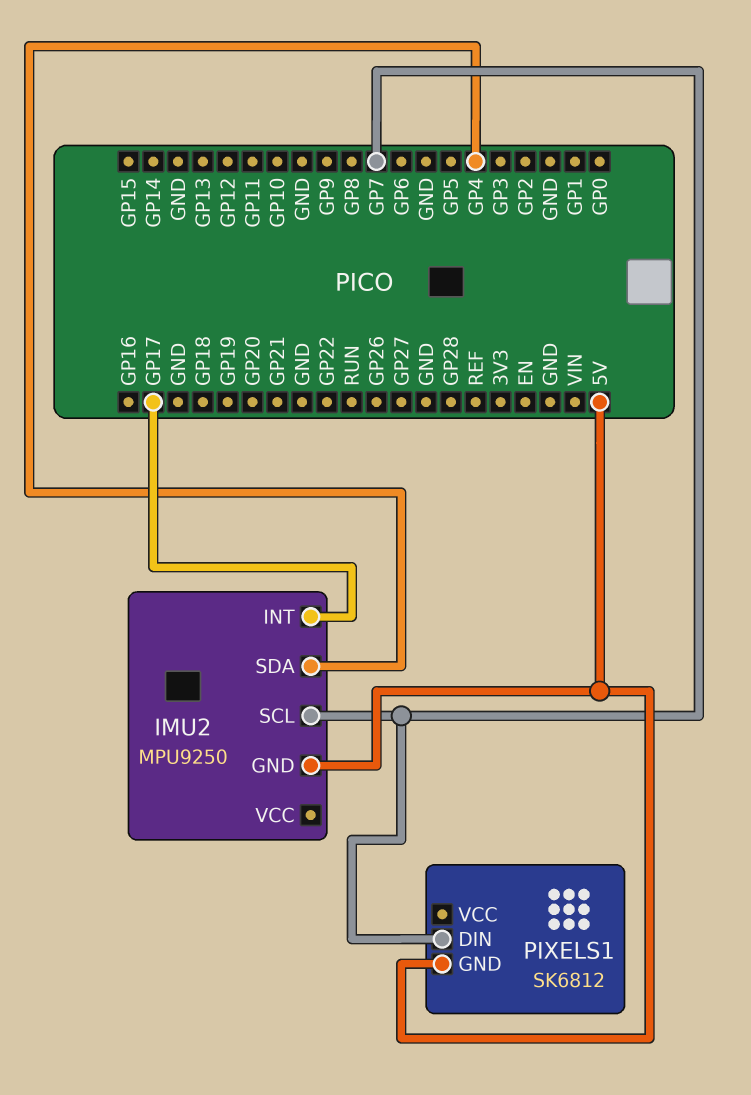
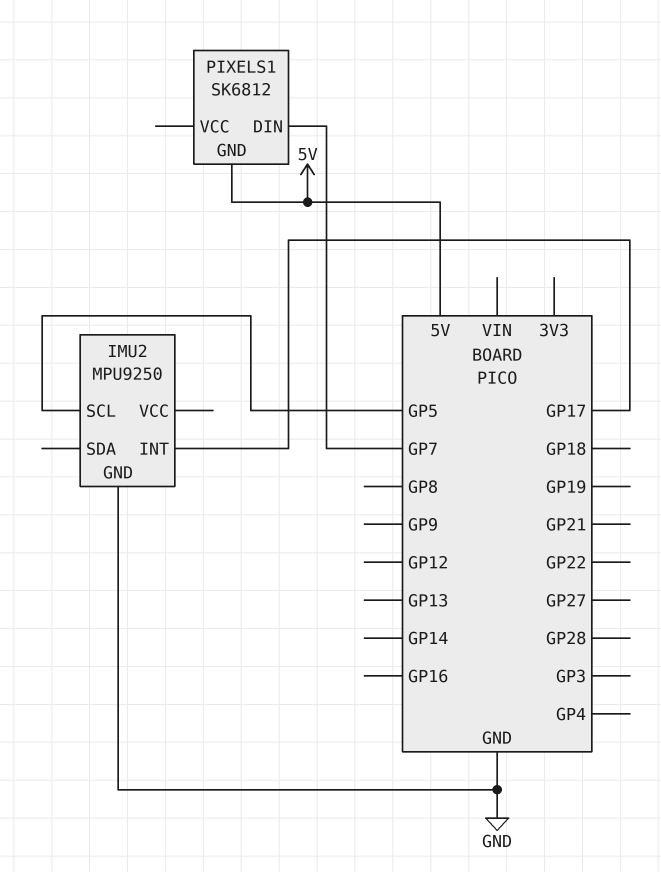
IMU2 pin GND: 5V -> GND
IMU2 pin SCL: GP7 -> GP5
IMU2 pin SDA: GP4 -> none

